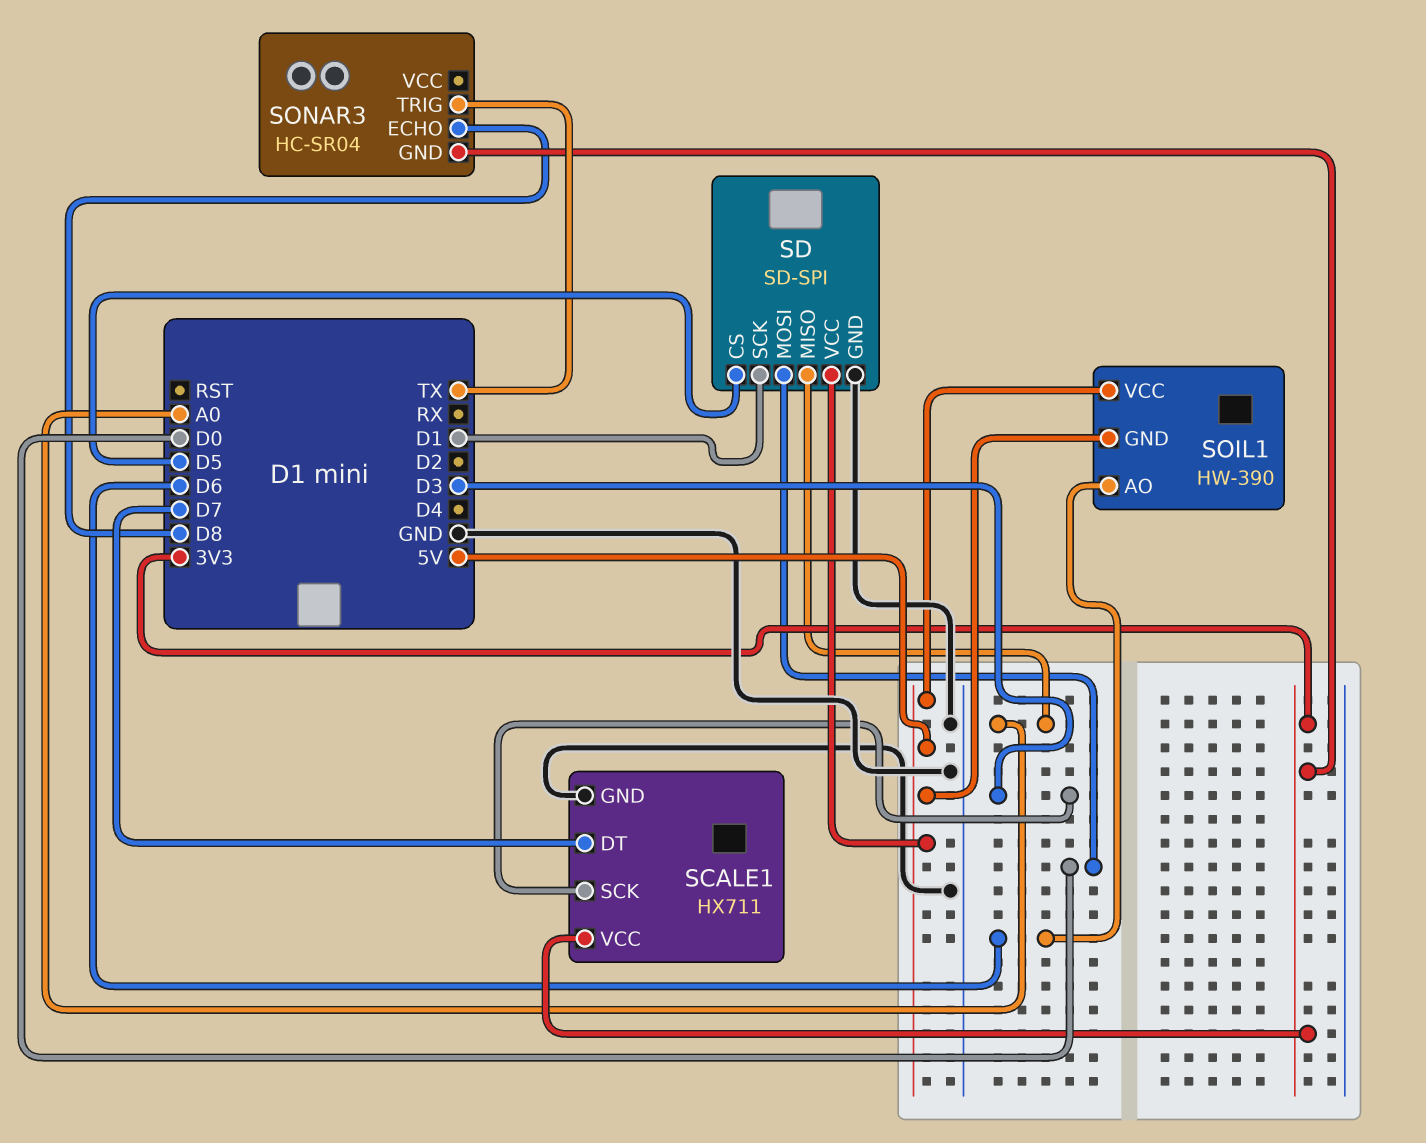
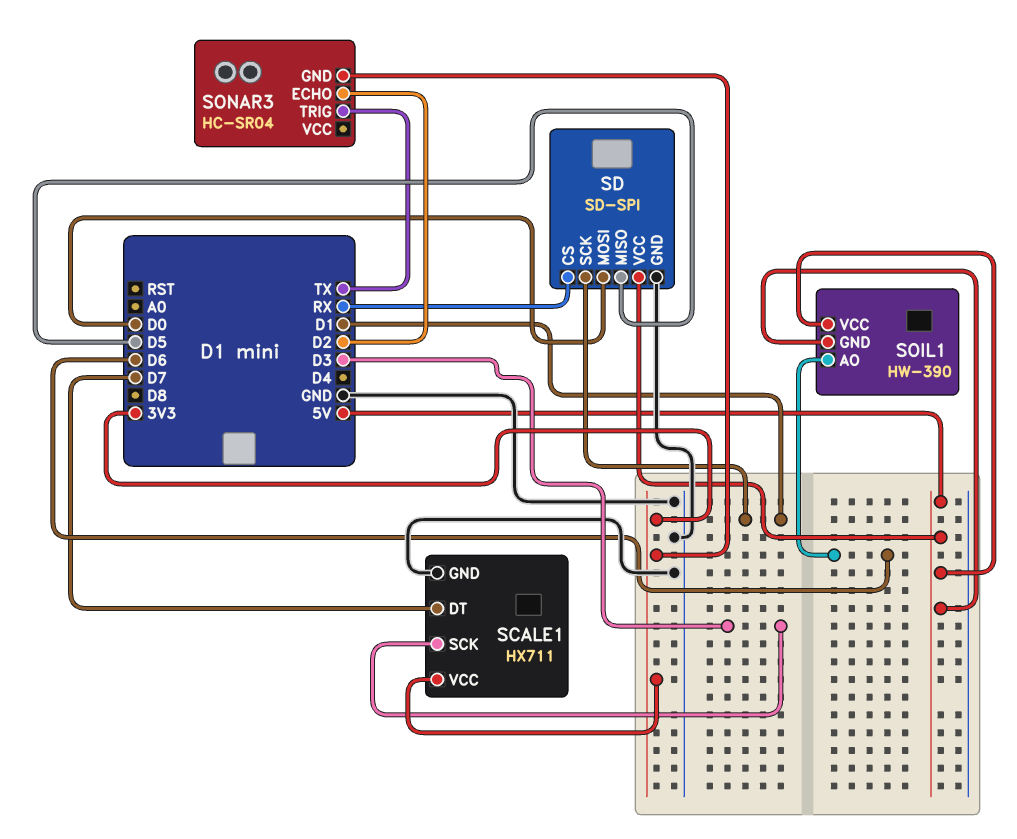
SD pin CS: D5 -> RX
SD pin MISO: A0 -> D5
SONAR3 pin ECHO: D8 -> D2

